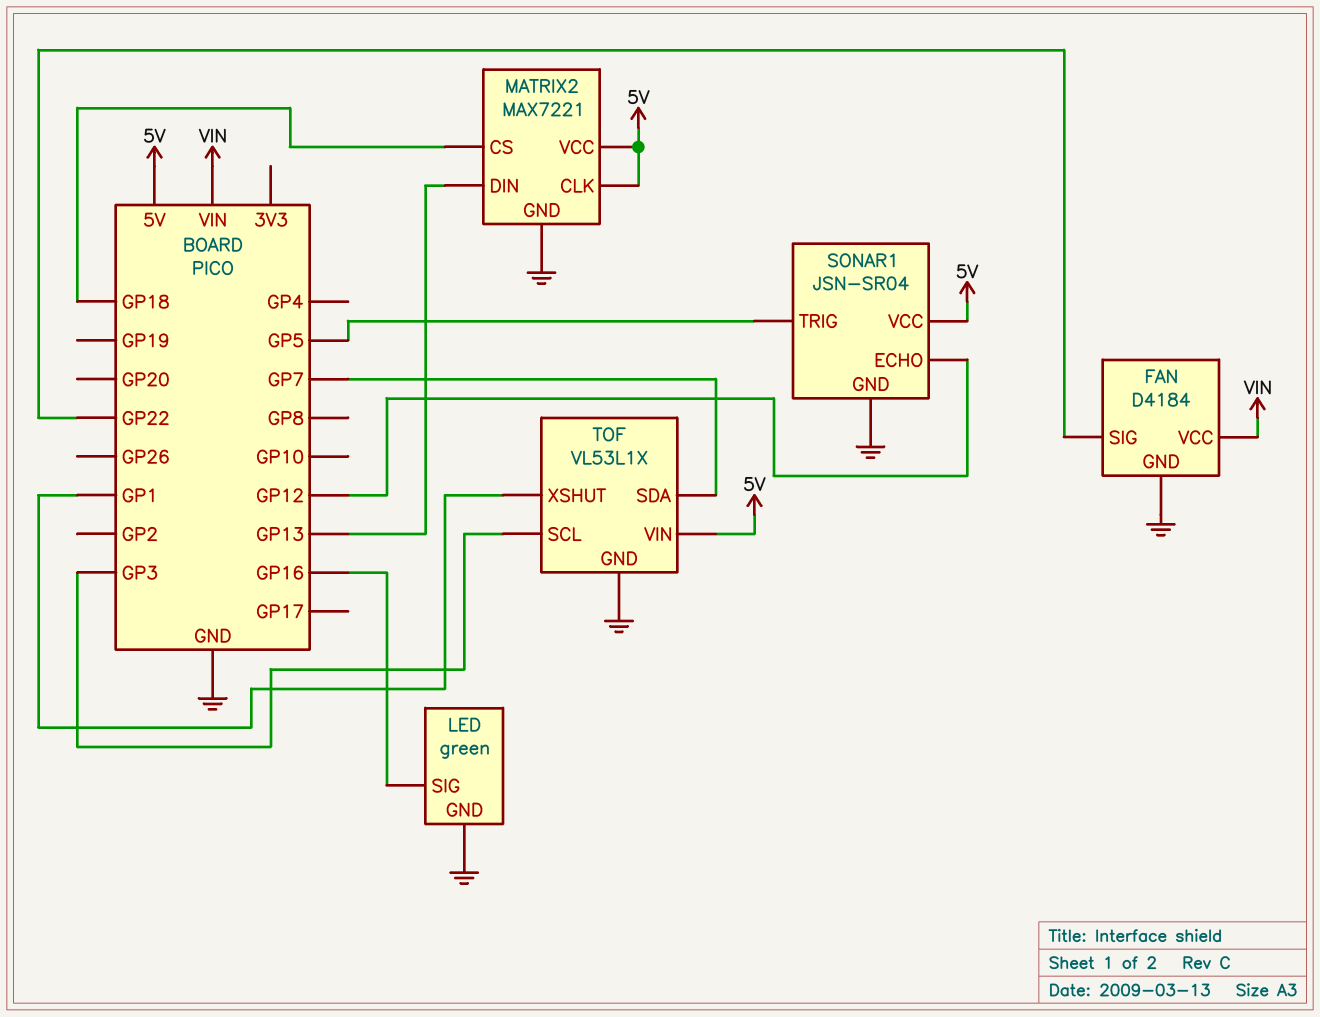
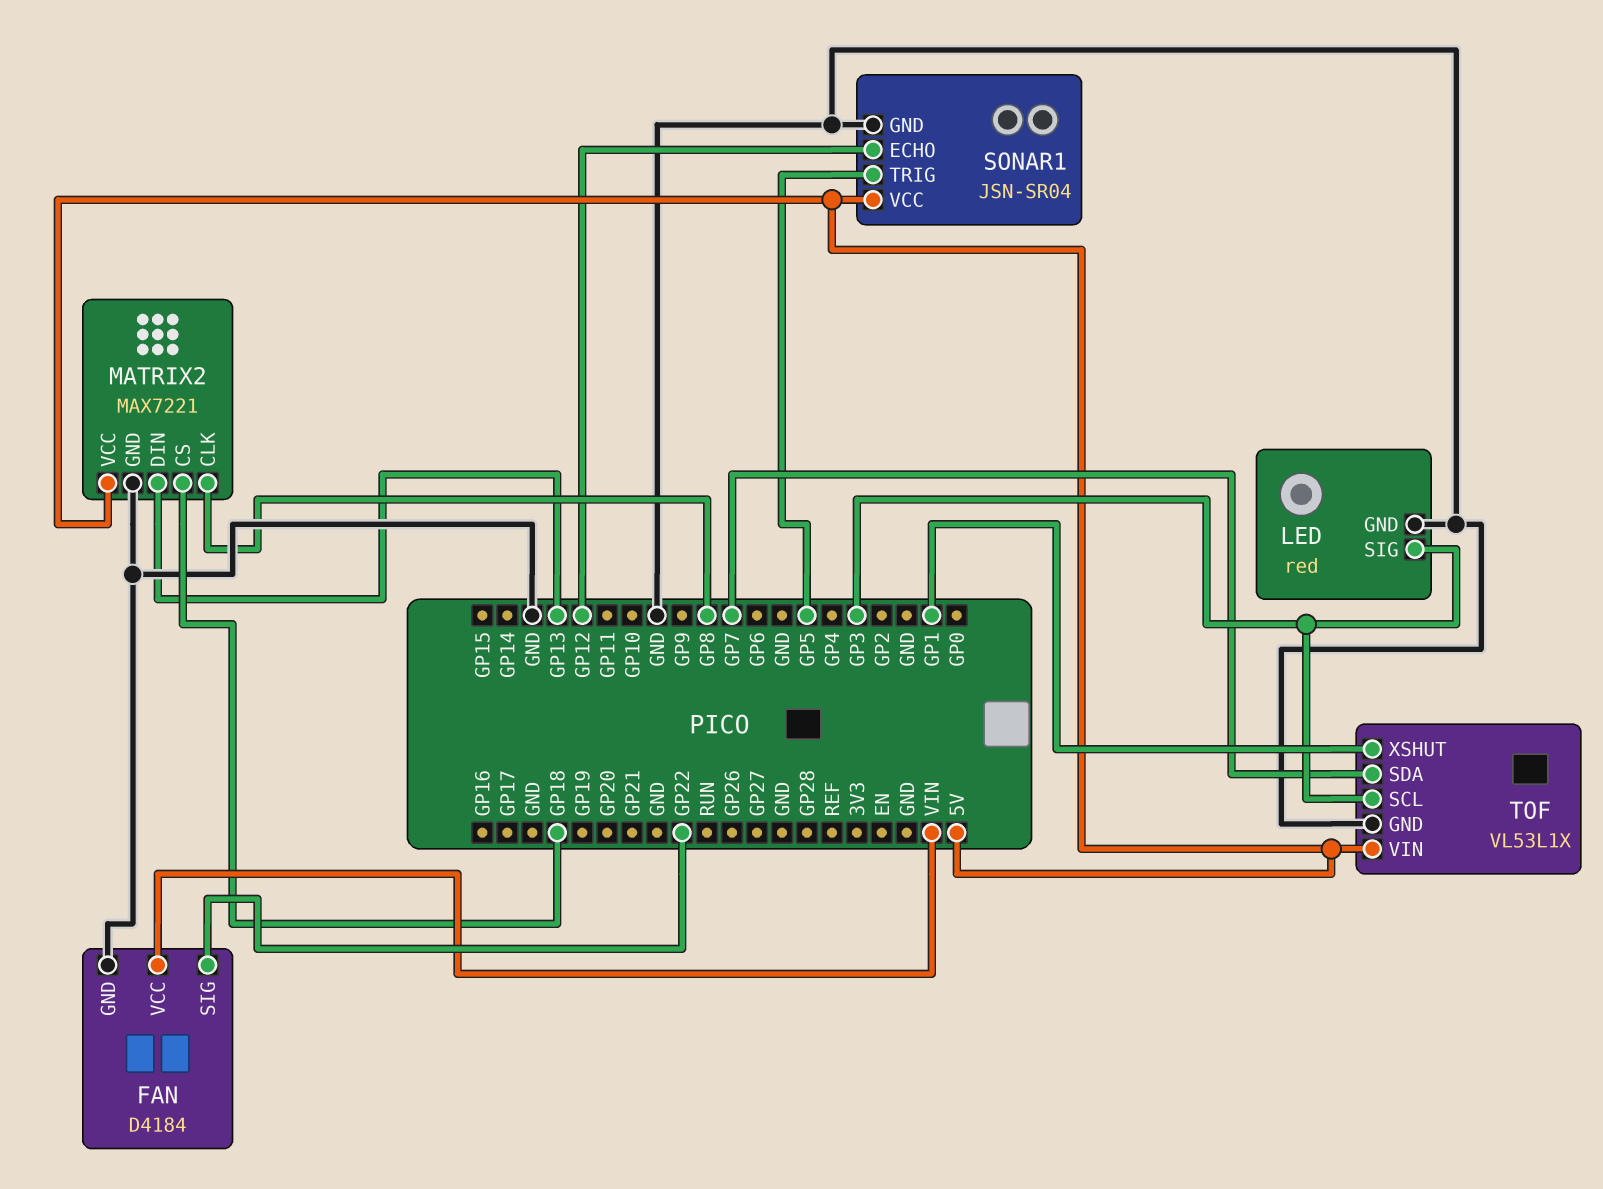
LED: green -> red
LED pin SIG: GP16 -> GP3
MATRIX2 pin CLK: 5V -> GP8

